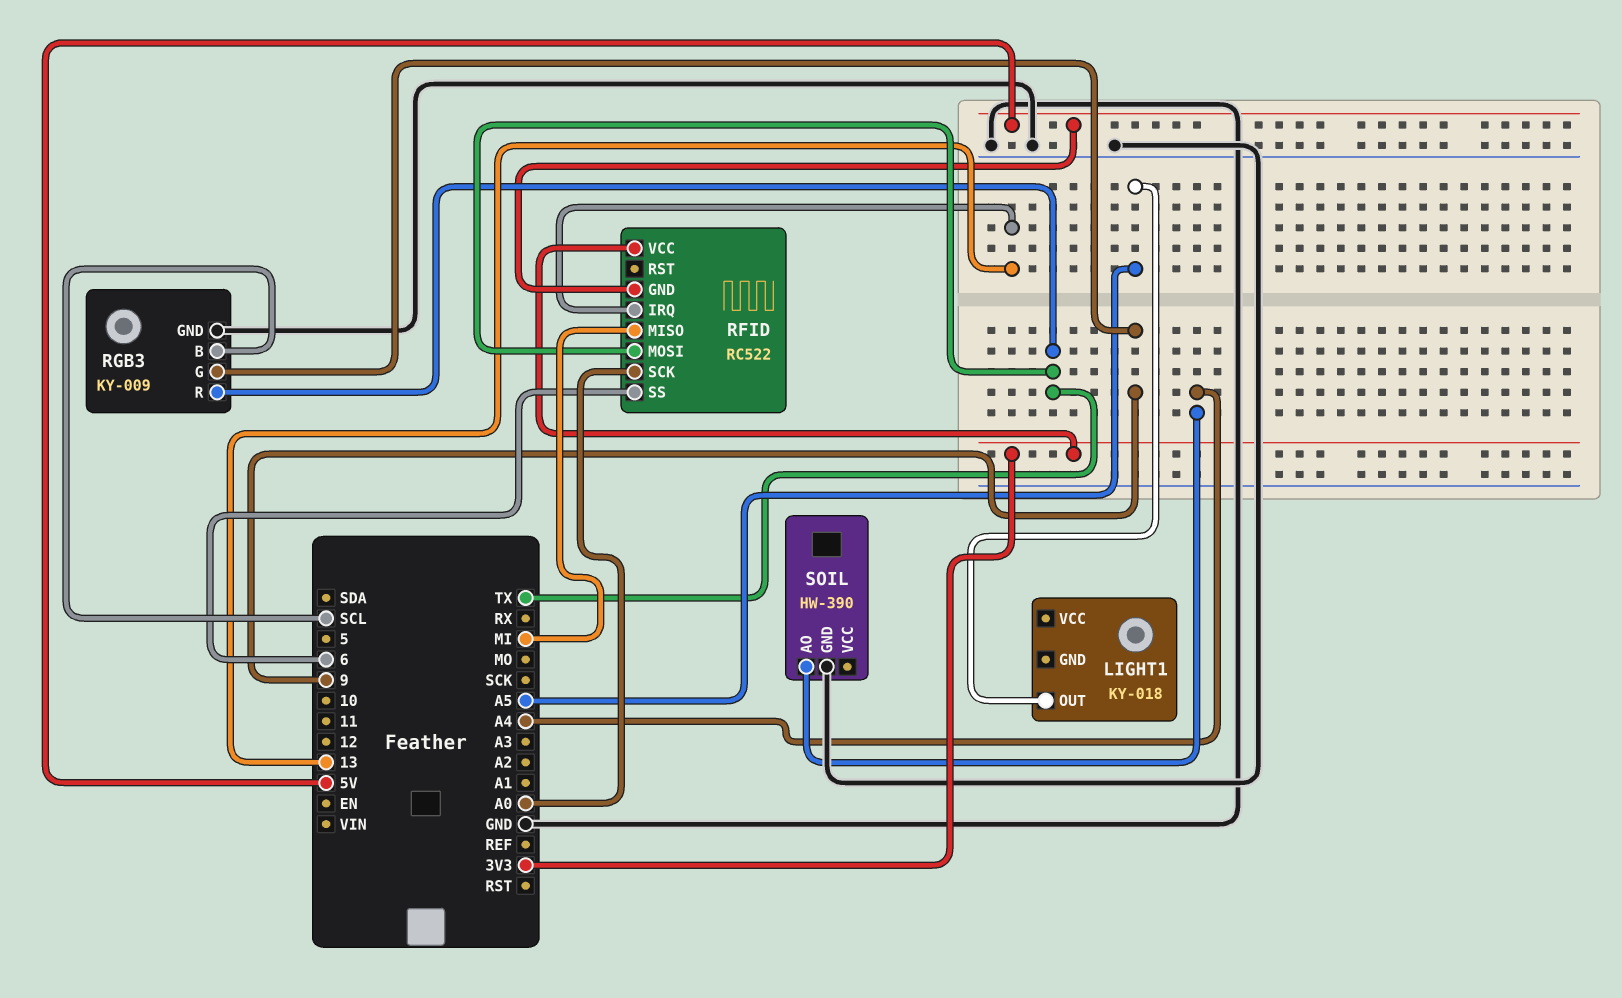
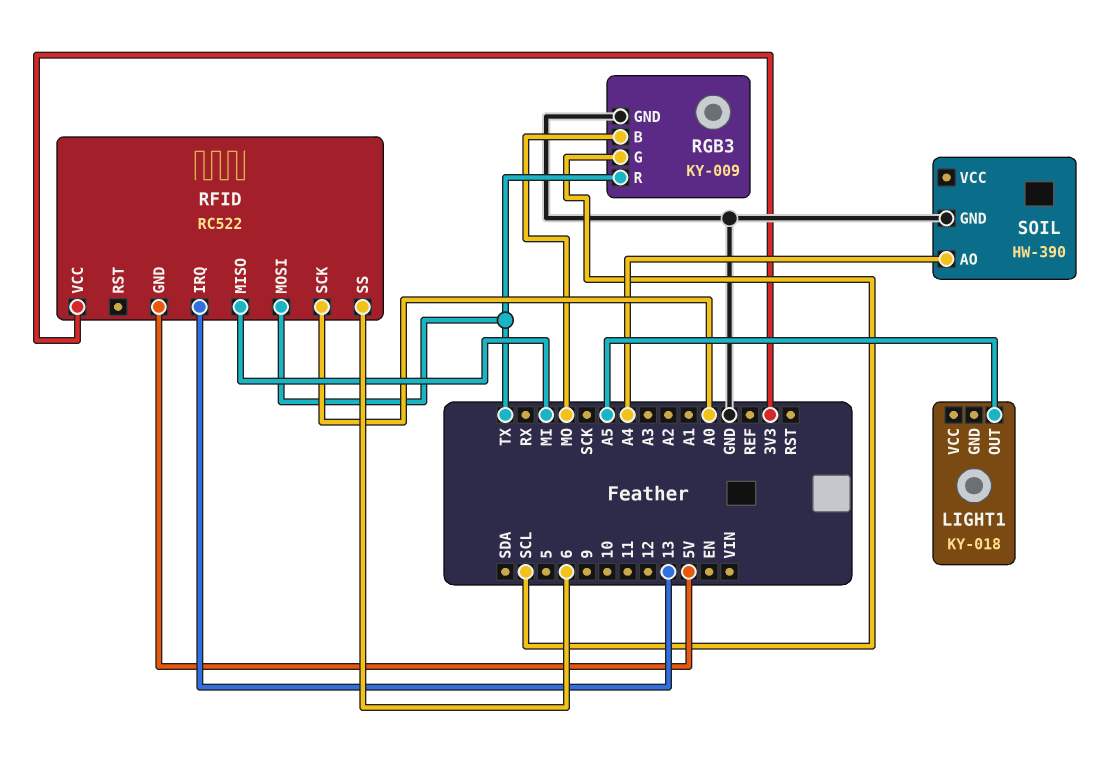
RGB3 pin B: SCL -> MO
RGB3 pin G: 9 -> SCL

